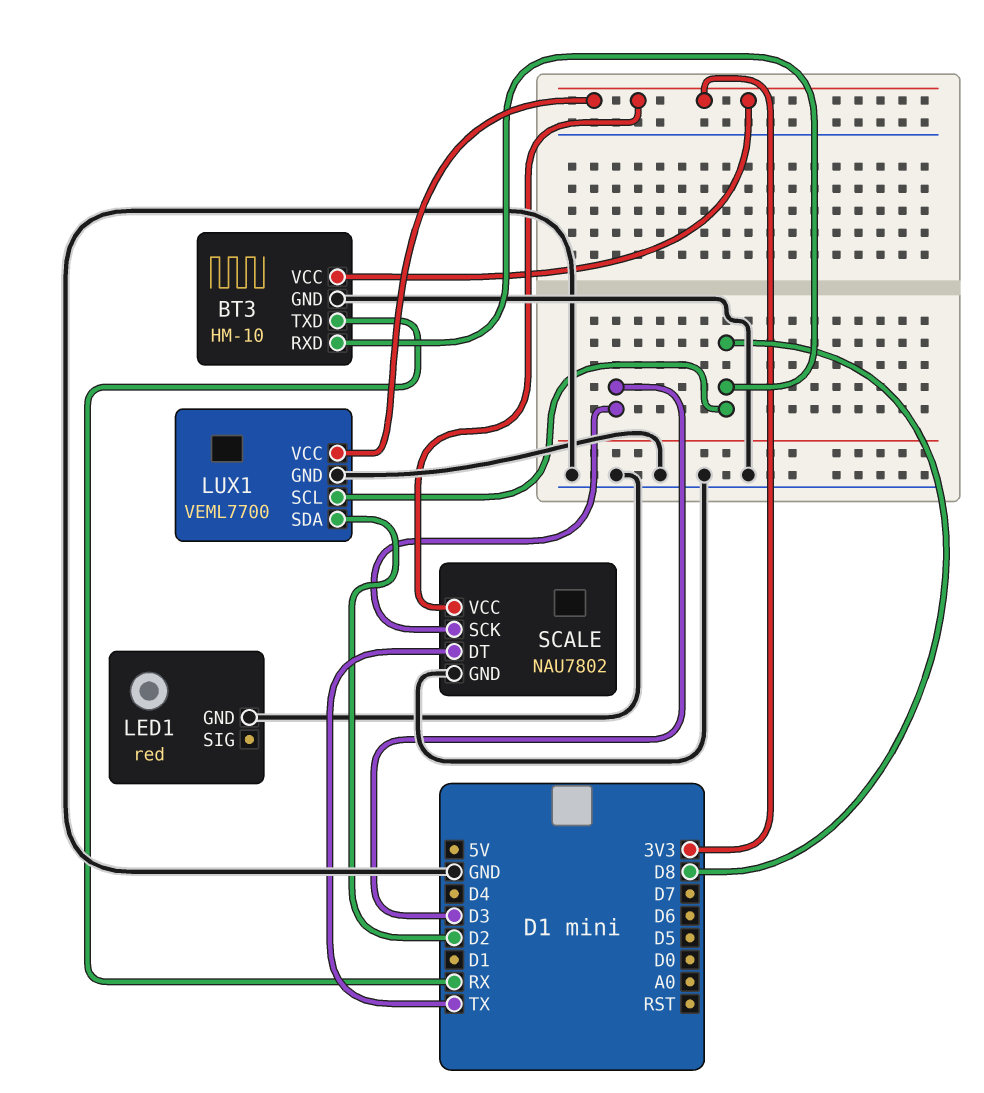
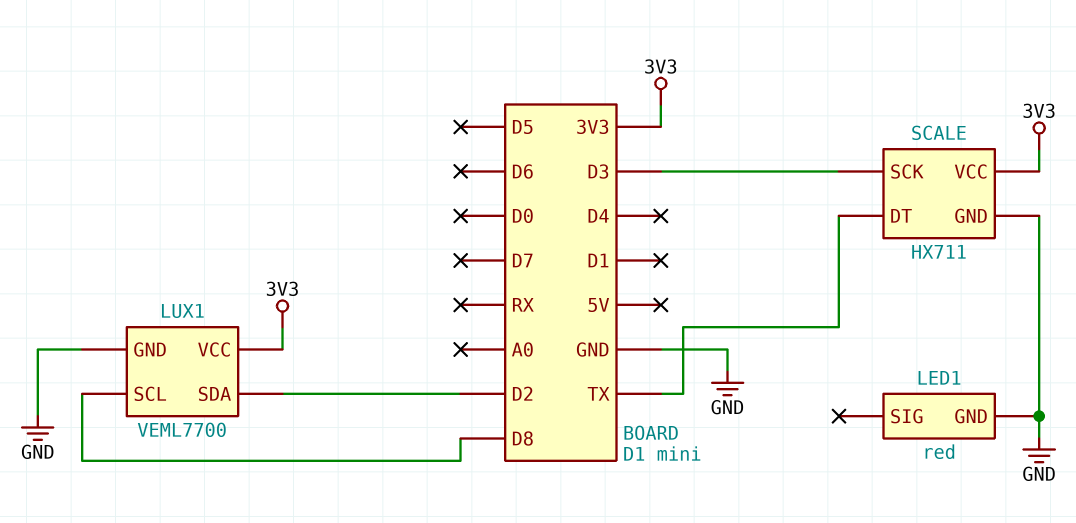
BT3: HM-10 -> none
BT3 pin GND: GND -> none
BT3 pin RXD: D8 -> none
BT3 pin TXD: RX -> none
BT3 pin VCC: 3V3 -> none
SCALE: NAU7802 -> HX711

